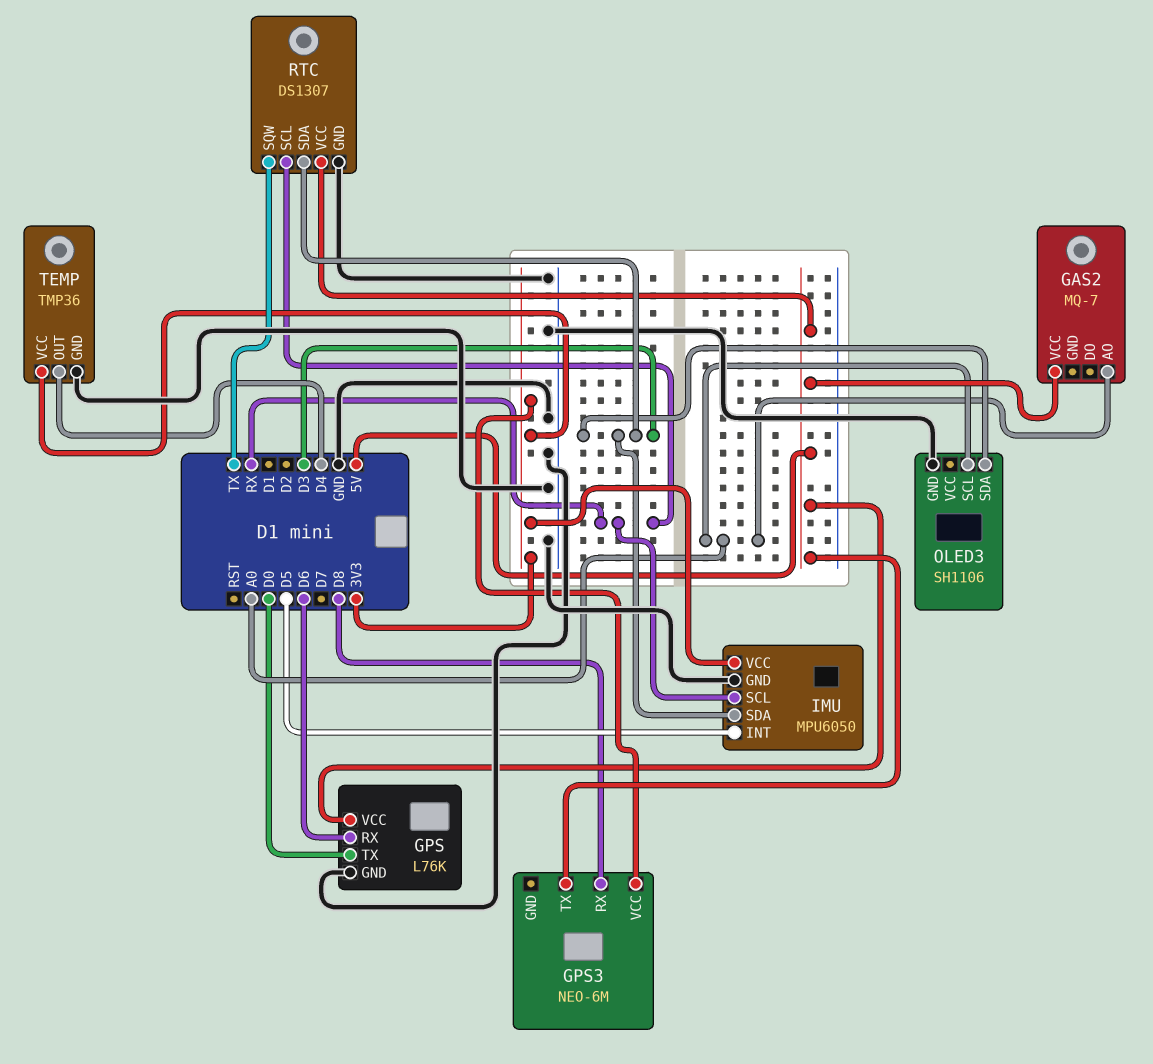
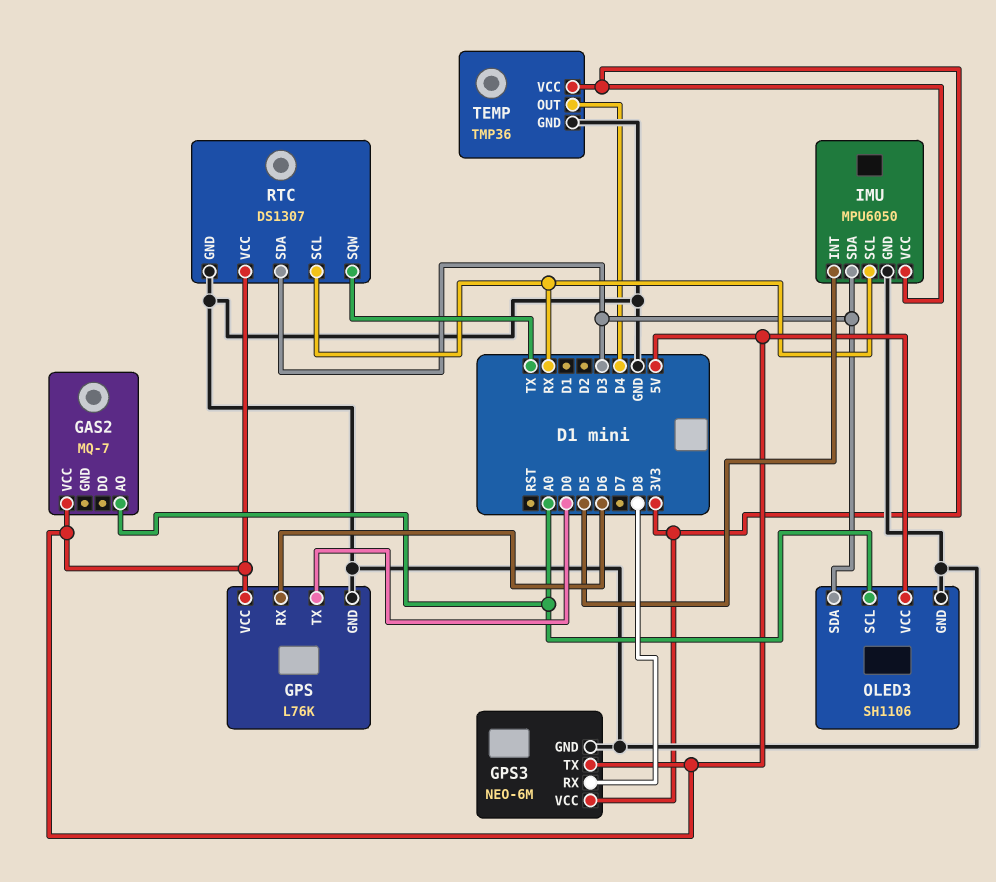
GPS3 pin GND: none -> GND
OLED3 pin VCC: none -> 5V

